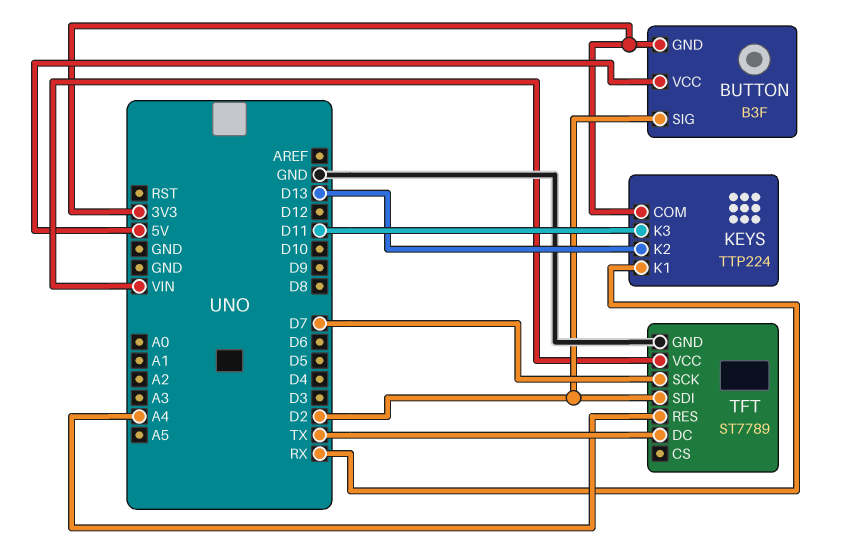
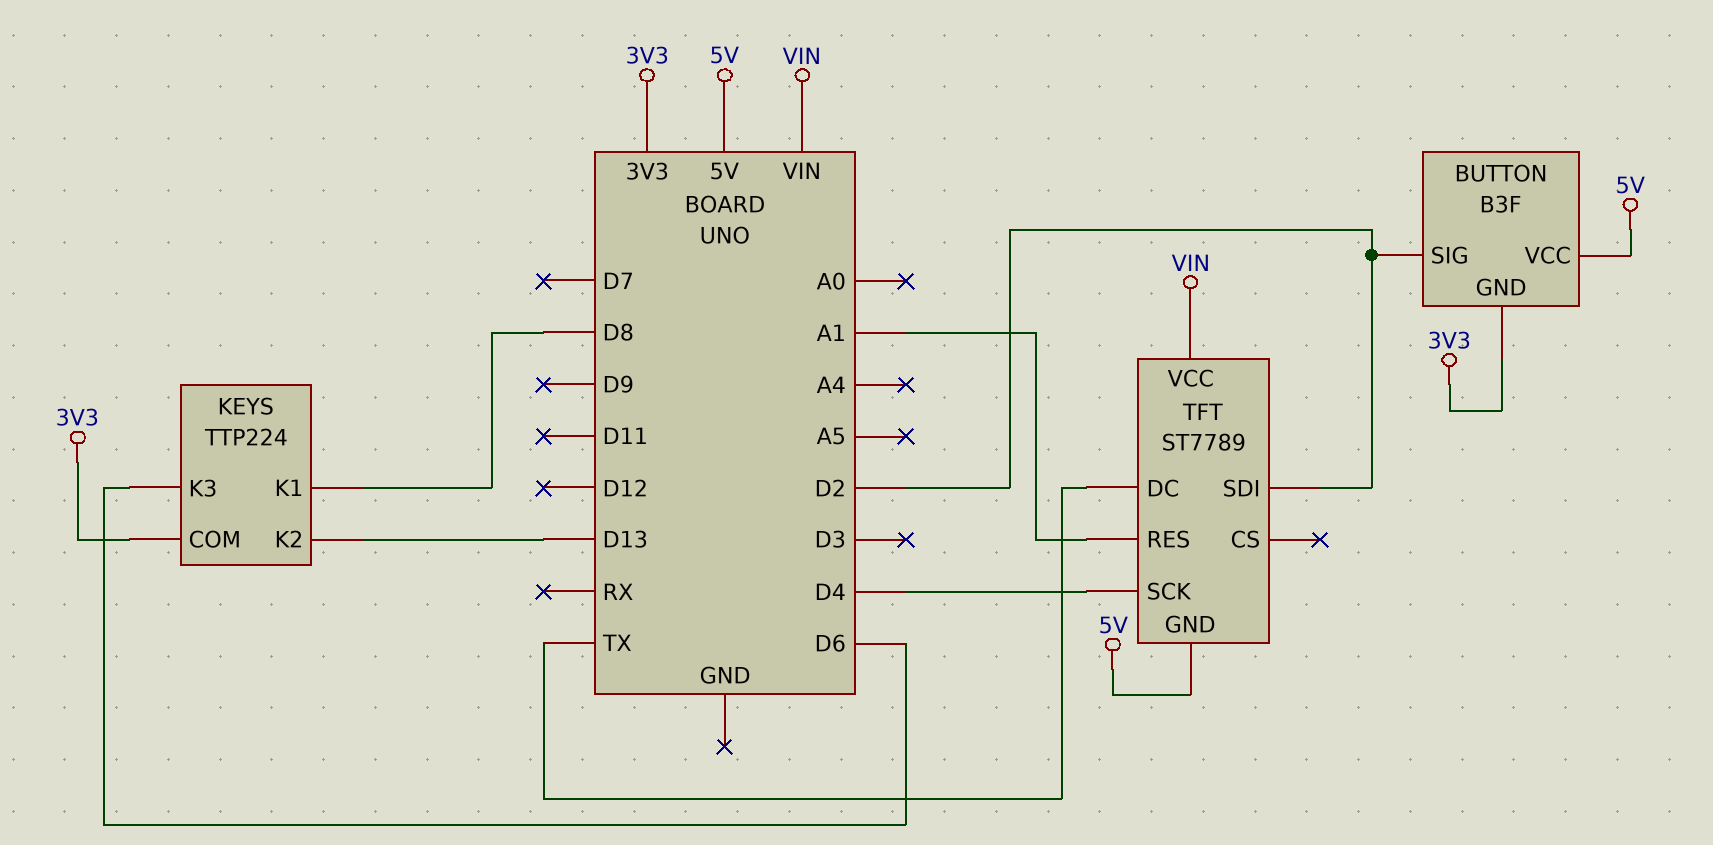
KEYS pin K1: RX -> D8
KEYS pin K3: D11 -> D6
TFT pin GND: GND -> 5V
TFT pin RES: A4 -> A1
TFT pin SCK: D7 -> D4

